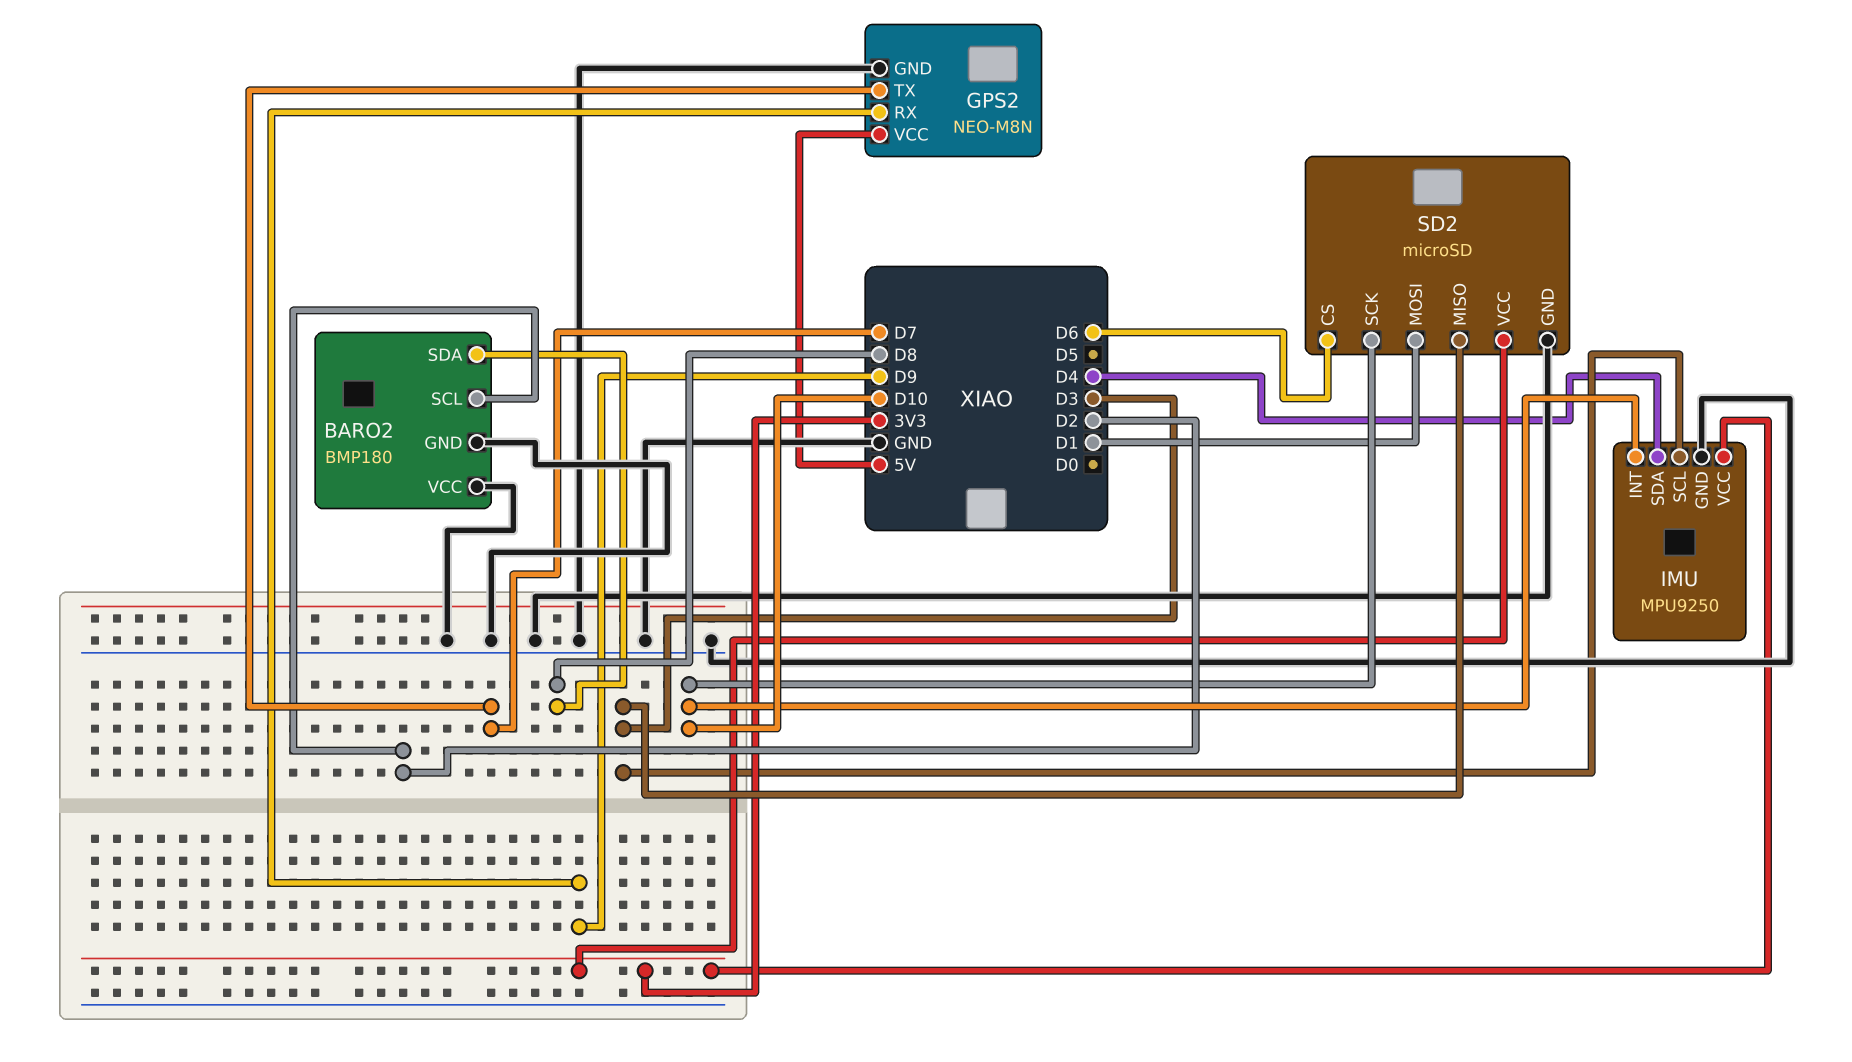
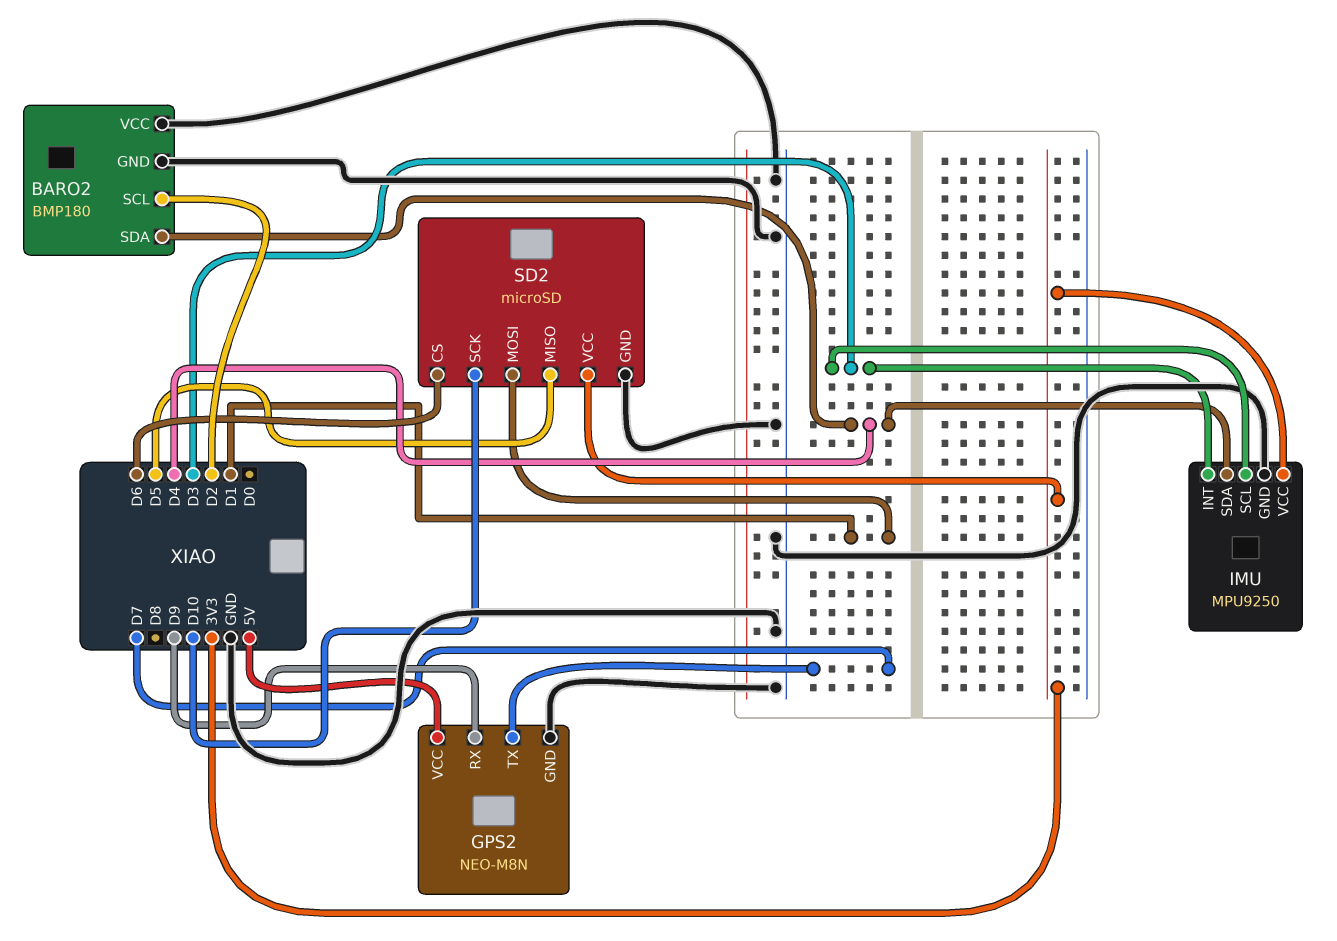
BARO2 pin SDA: D8 -> D4
IMU pin INT: D10 -> D3
SD2 pin MISO: D3 -> D5

